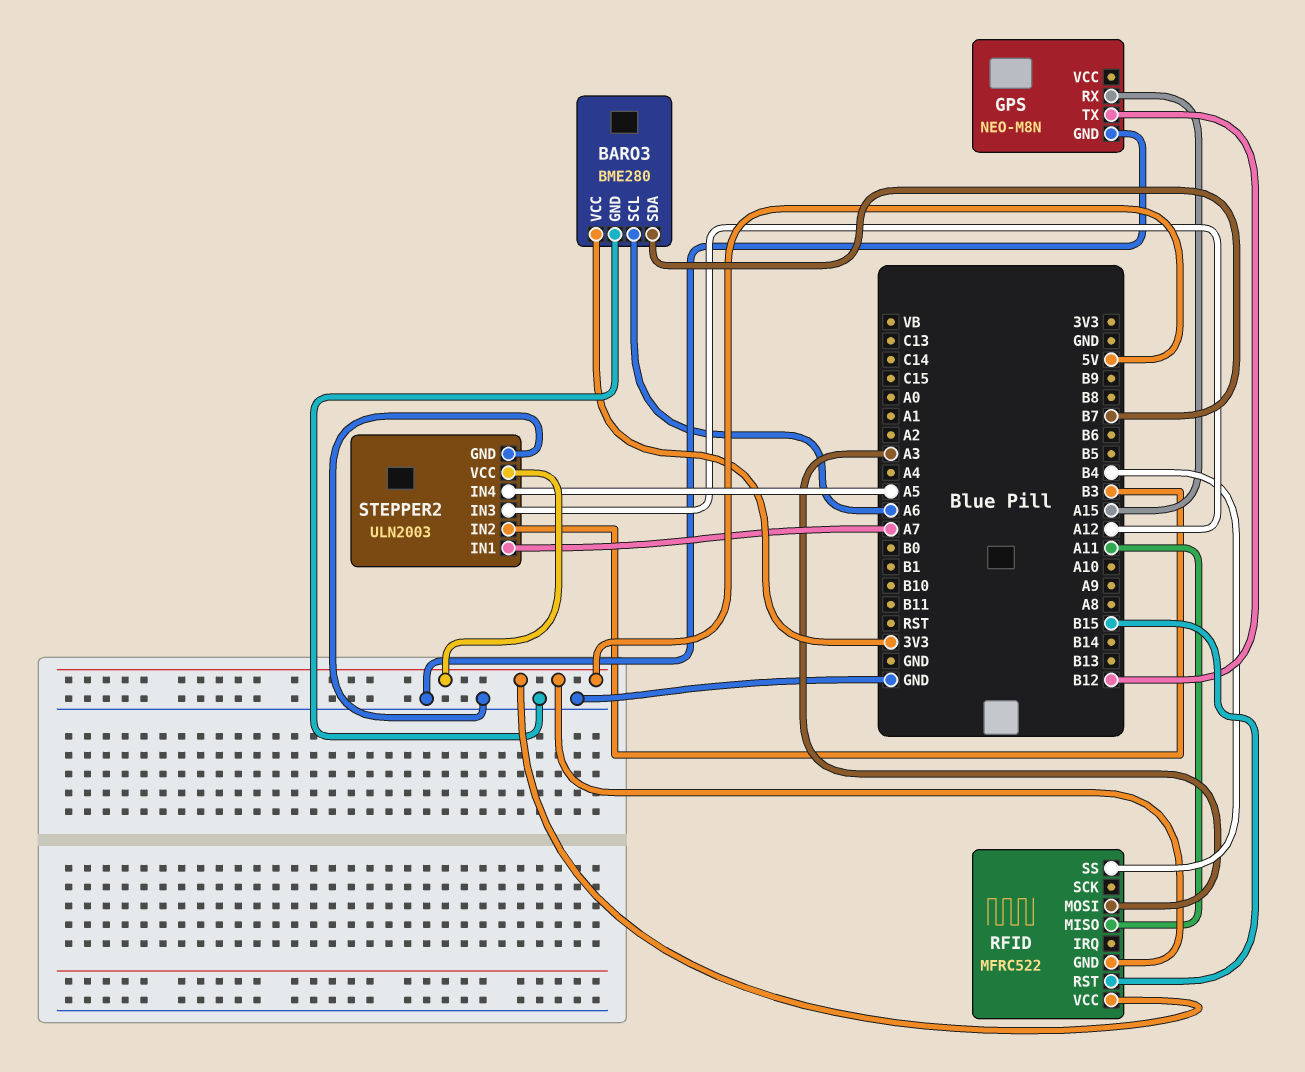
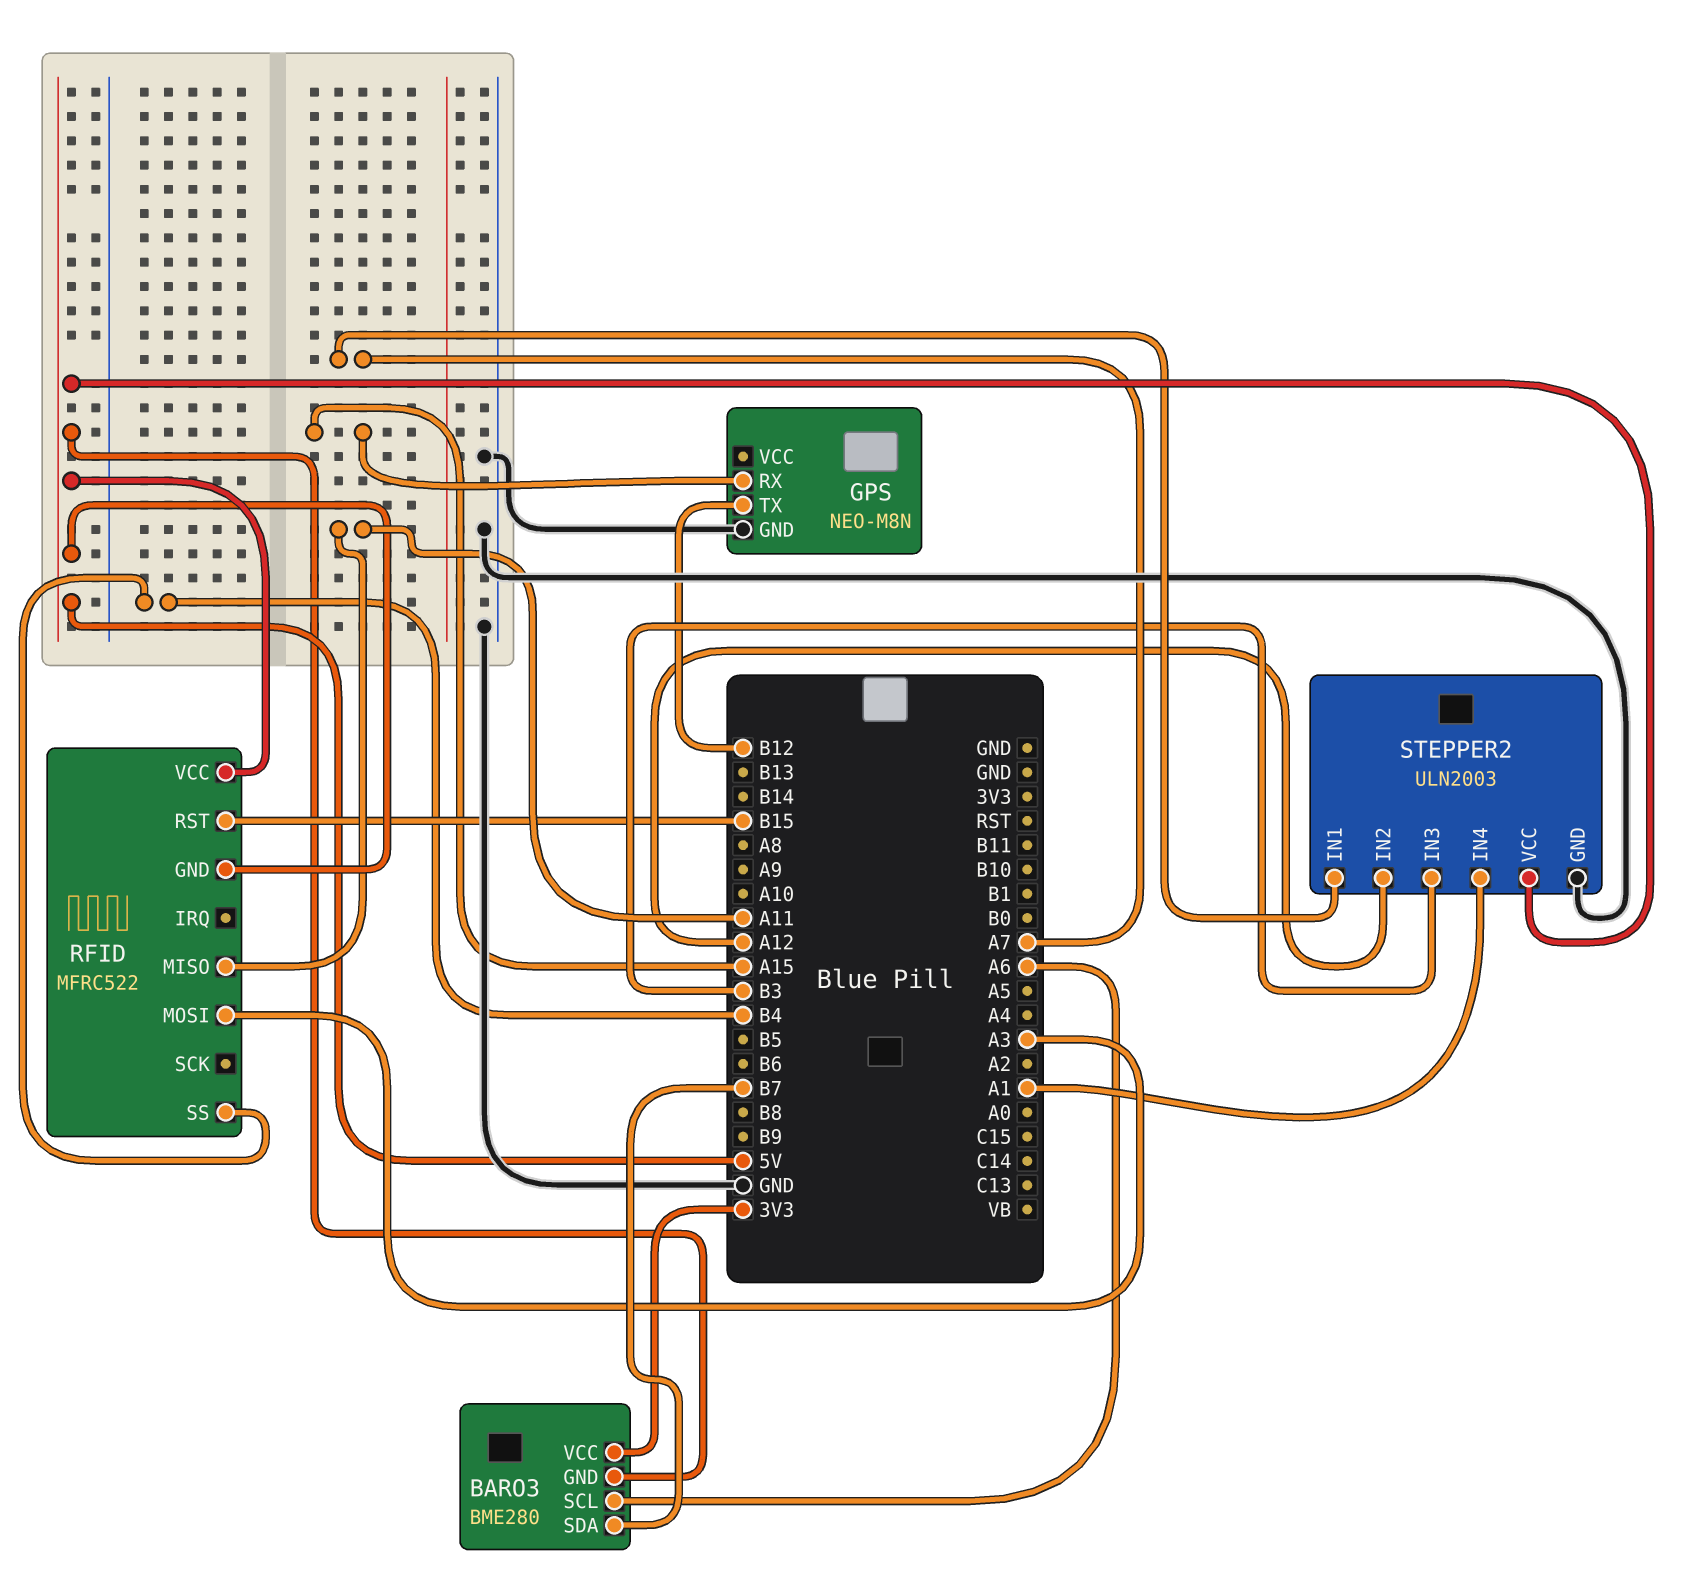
BARO3 pin GND: GND -> 5V
STEPPER2 pin IN2: B3 -> A12
STEPPER2 pin IN3: A12 -> B3
STEPPER2 pin IN4: A5 -> A1

